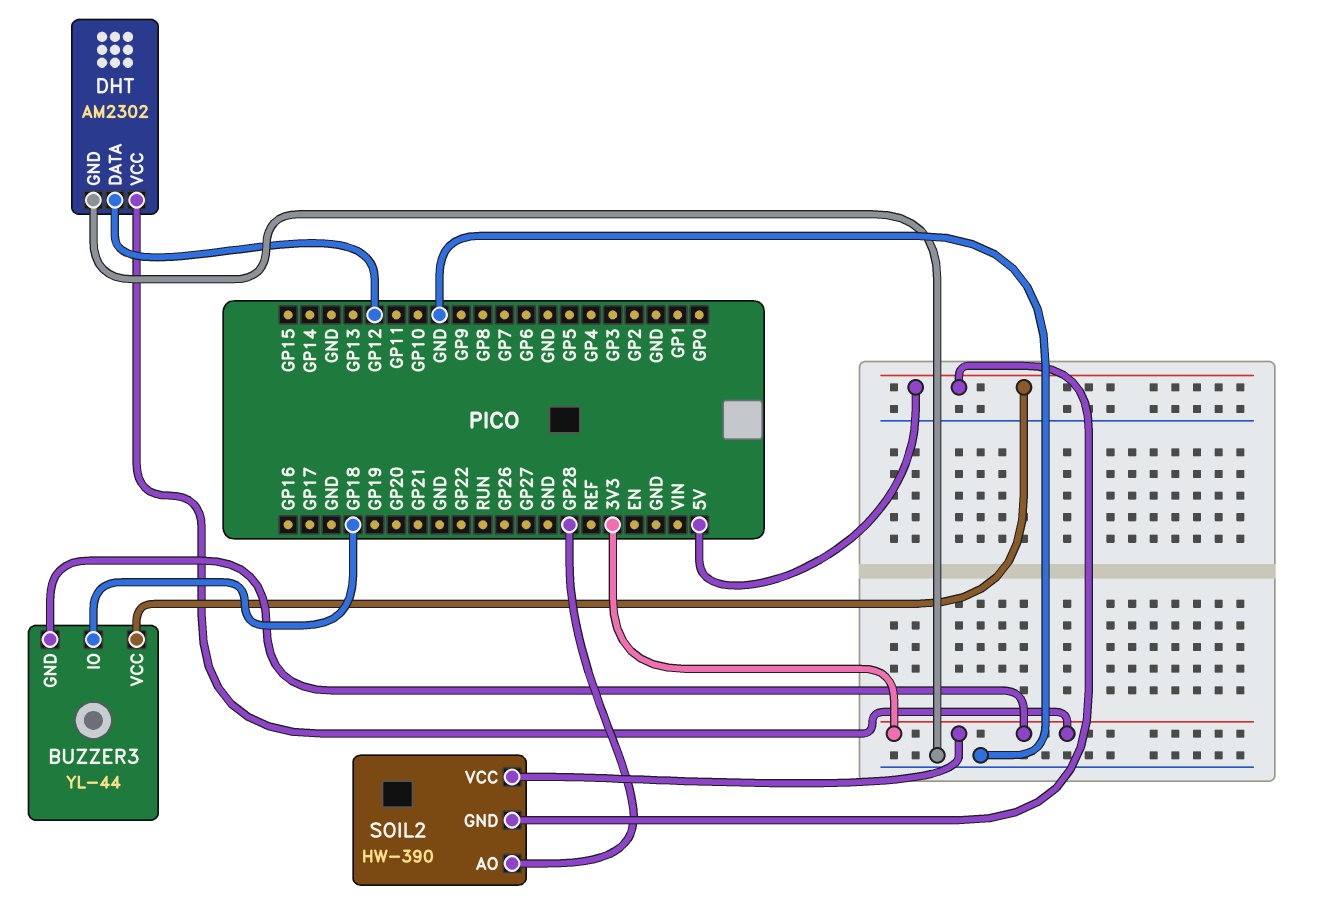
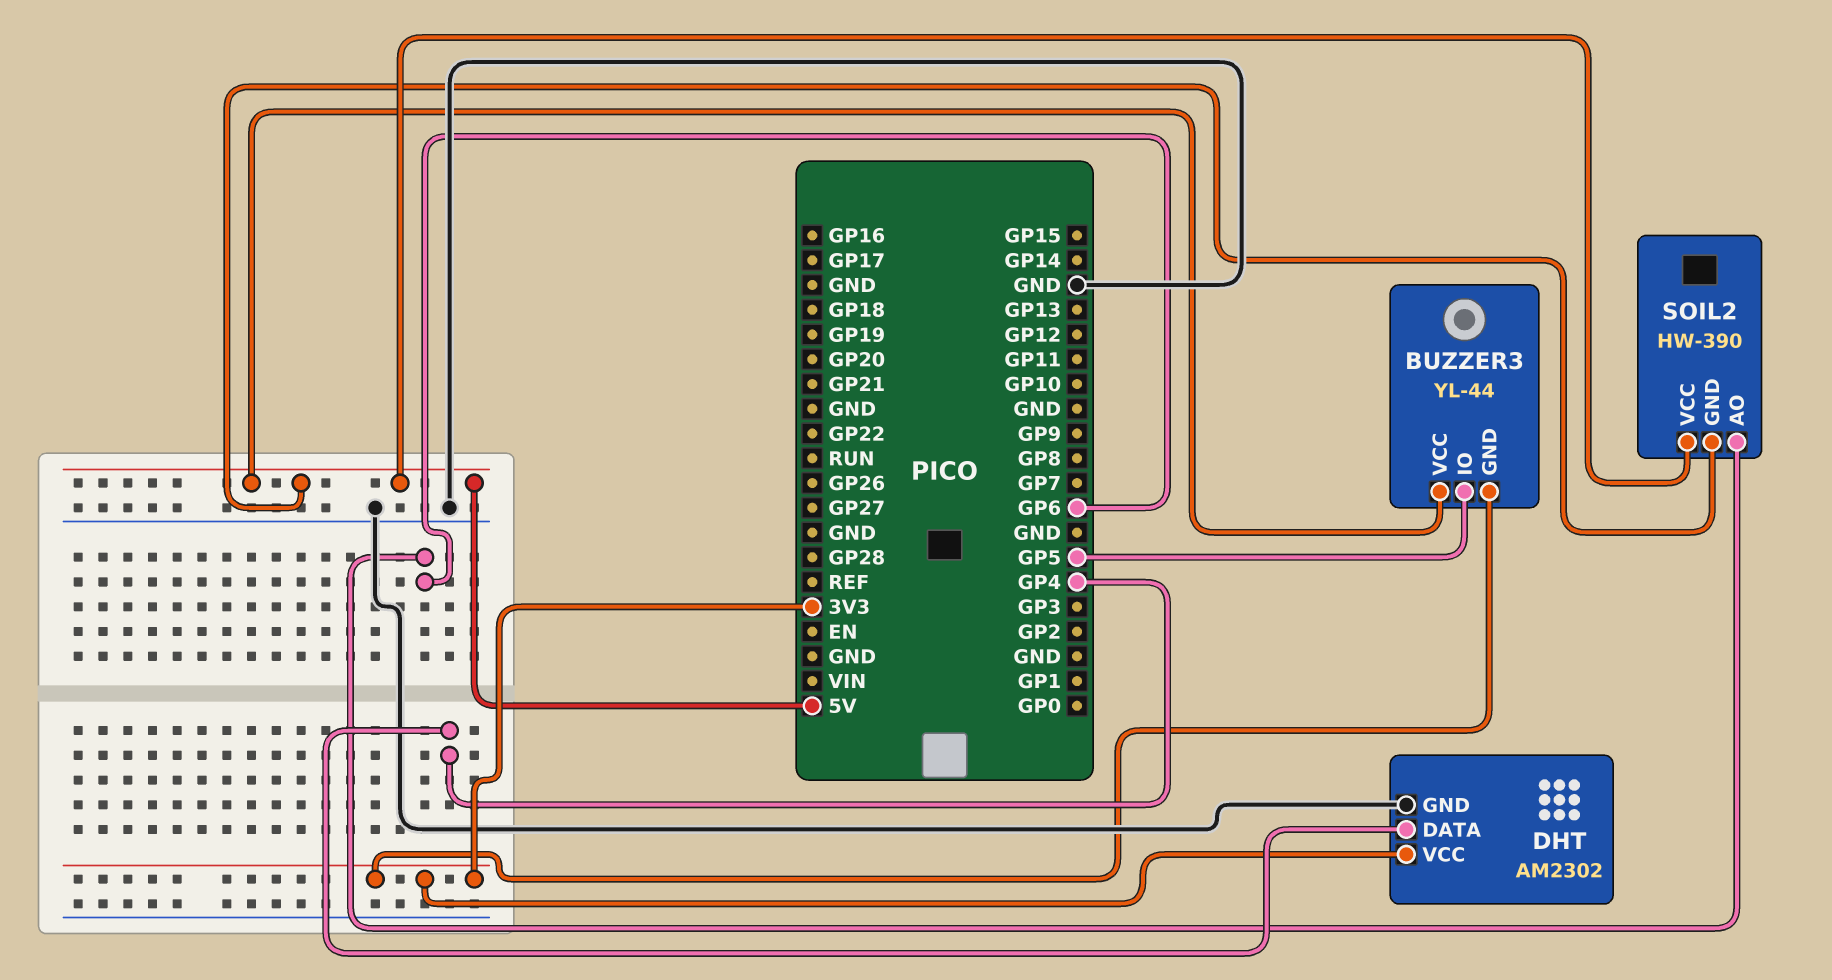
BUZZER3 pin IO: GP18 -> GP5
DHT pin DATA: GP12 -> GP4
SOIL2 pin AO: GP28 -> GP6
SOIL2 pin VCC: 3V3 -> 5V

